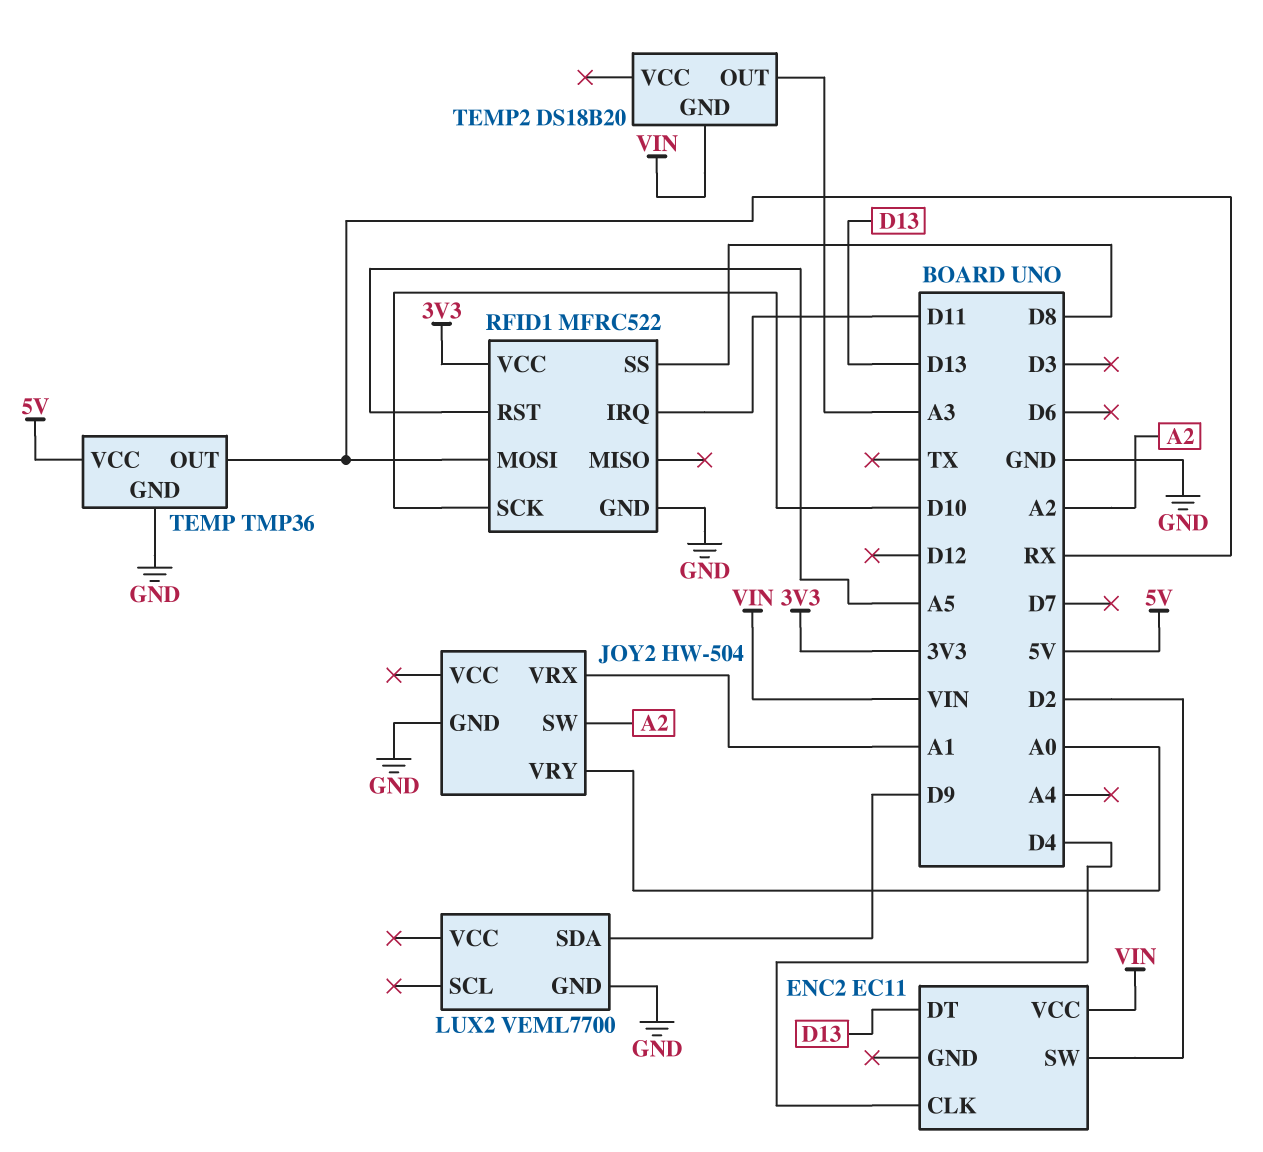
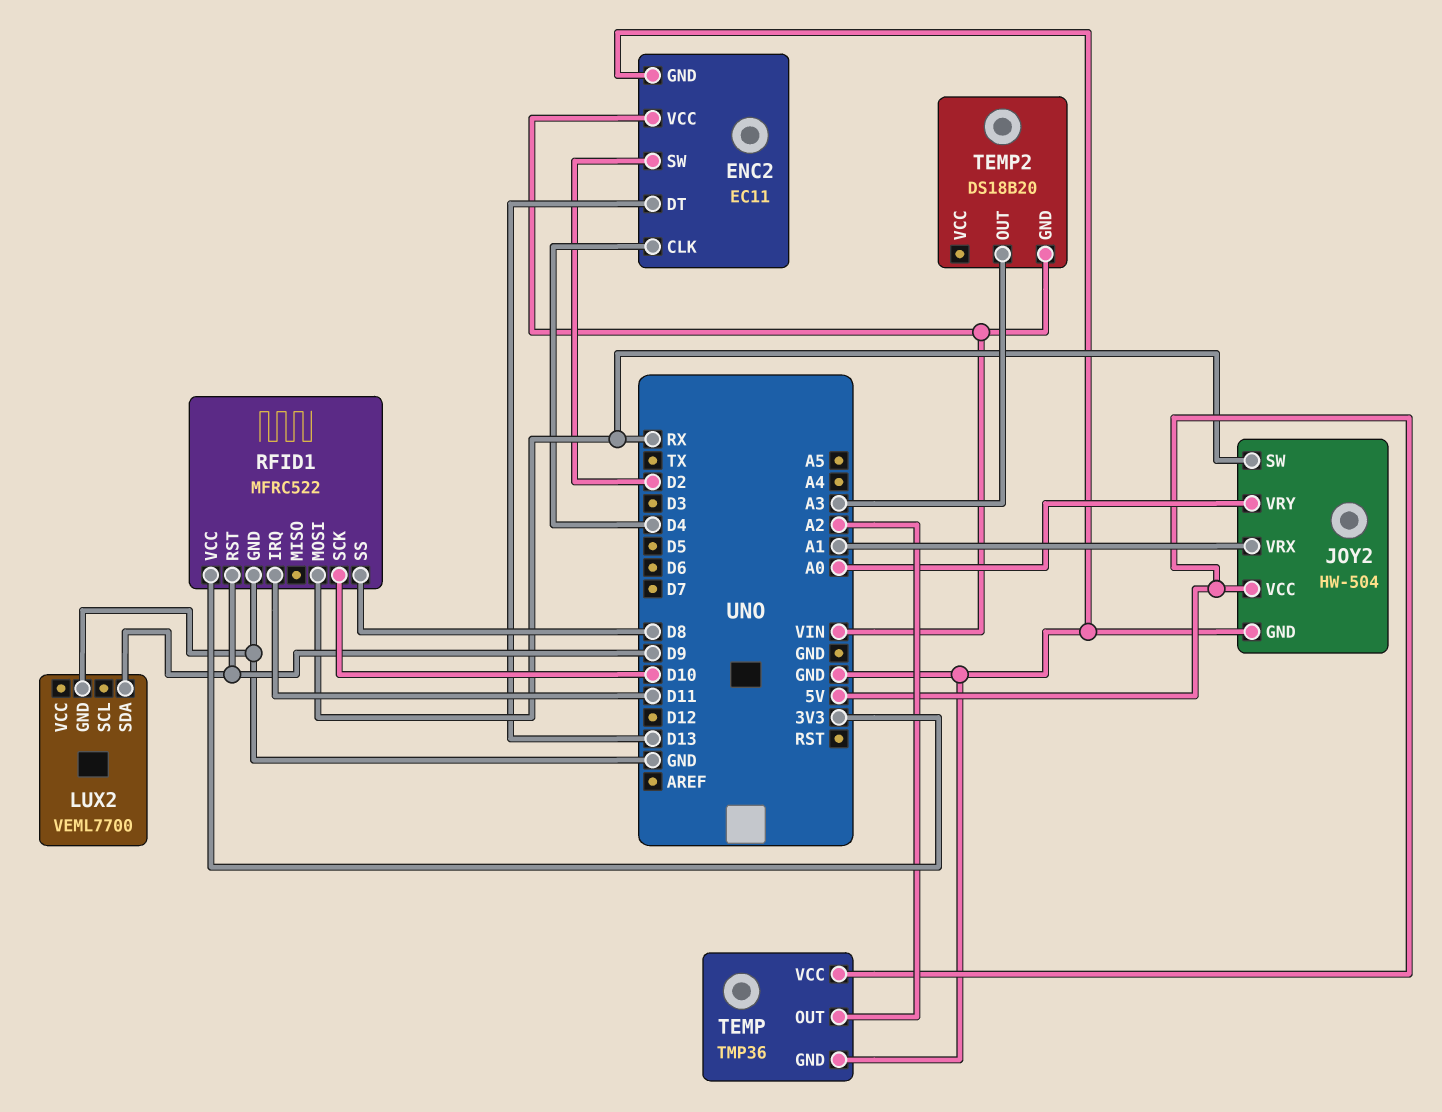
ENC2 pin GND: none -> GND
JOY2 pin SW: A2 -> RX
JOY2 pin VCC: none -> 5V
RFID1 pin RST: A5 -> D9
TEMP pin OUT: RX -> A2

